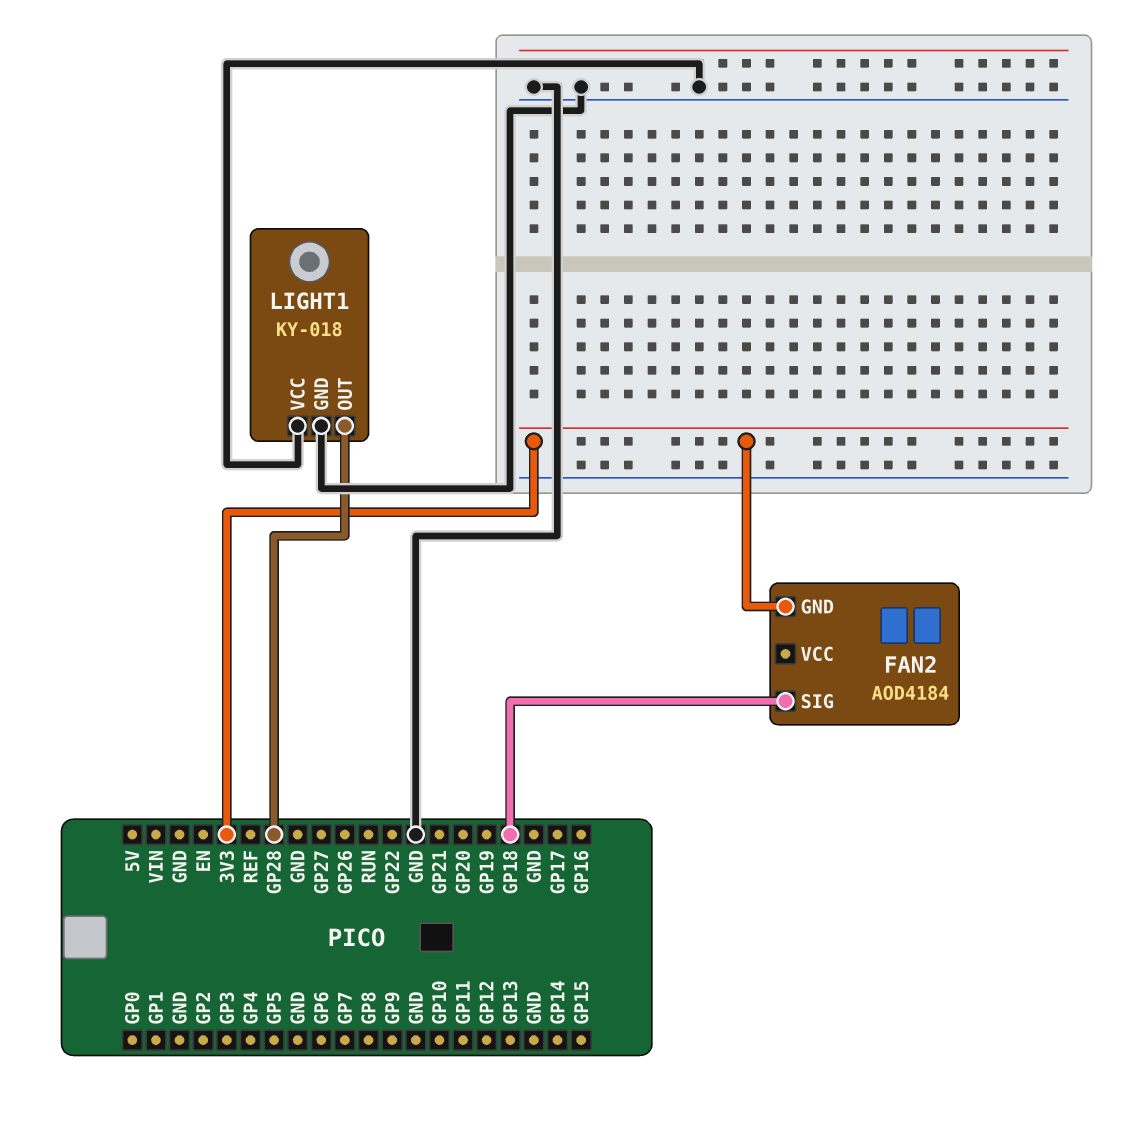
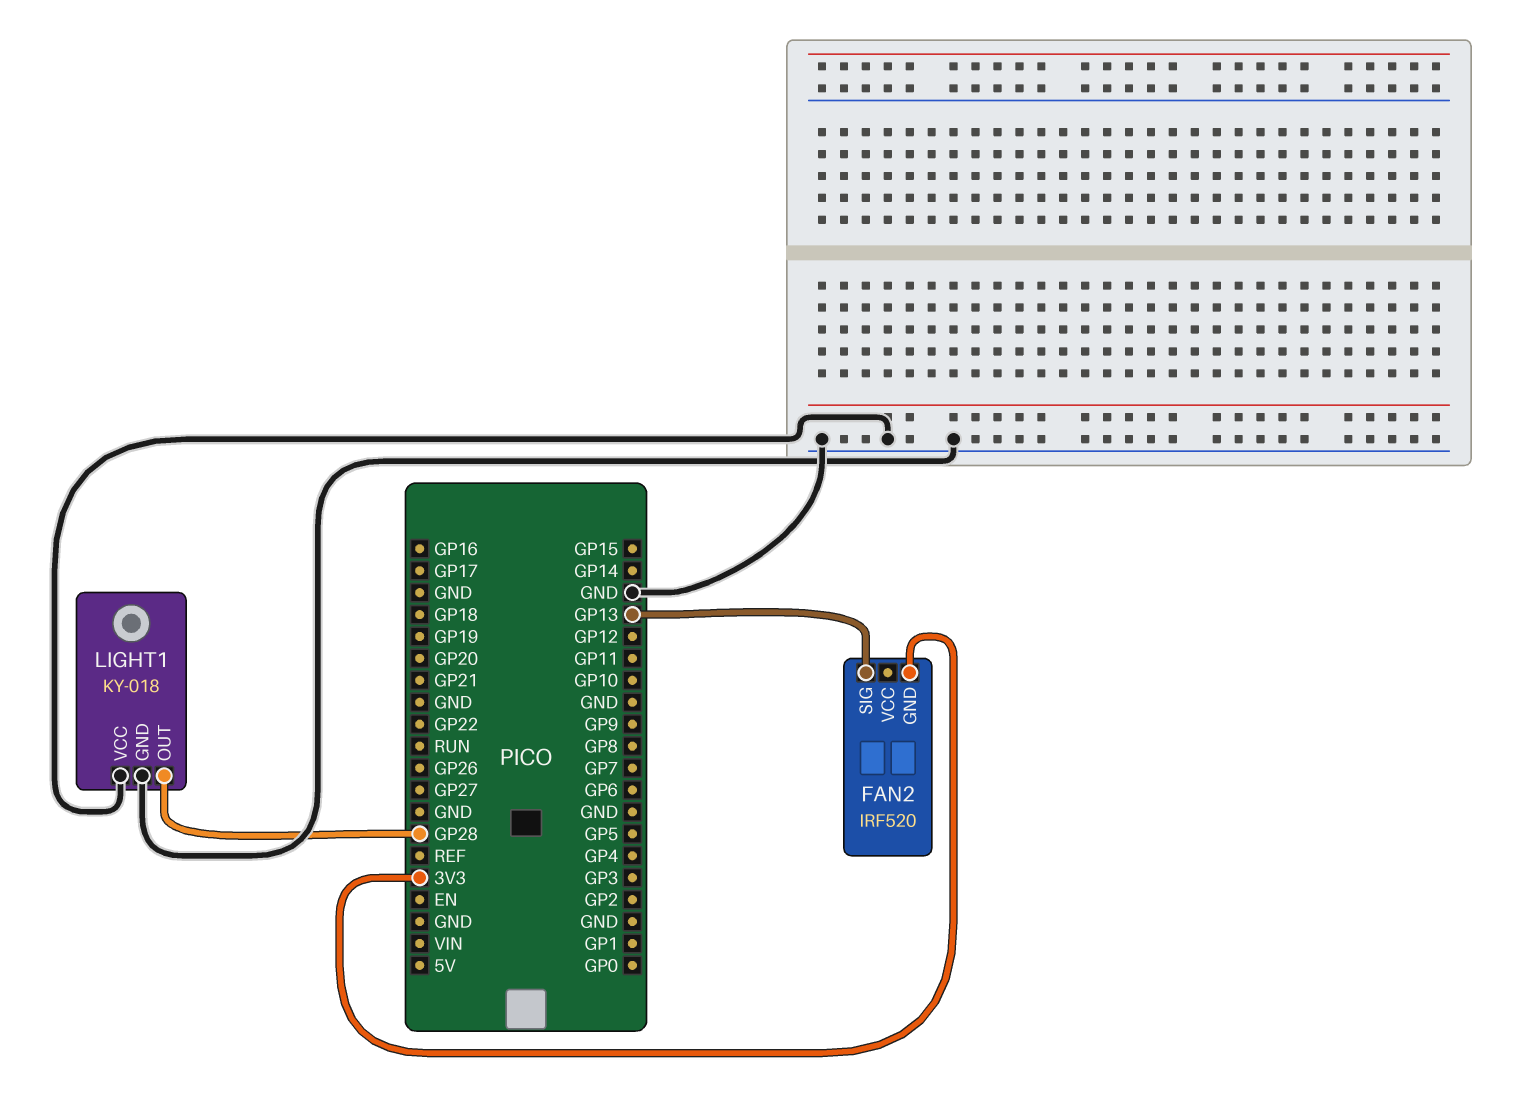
FAN2: AOD4184 -> IRF520
FAN2 pin SIG: GP18 -> GP13

